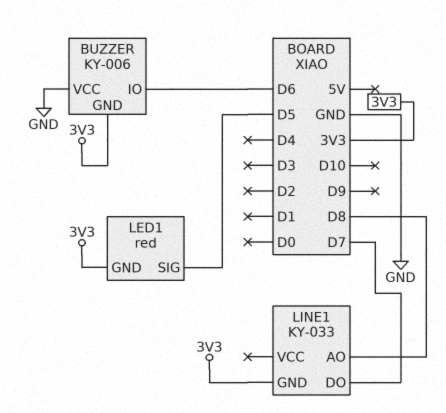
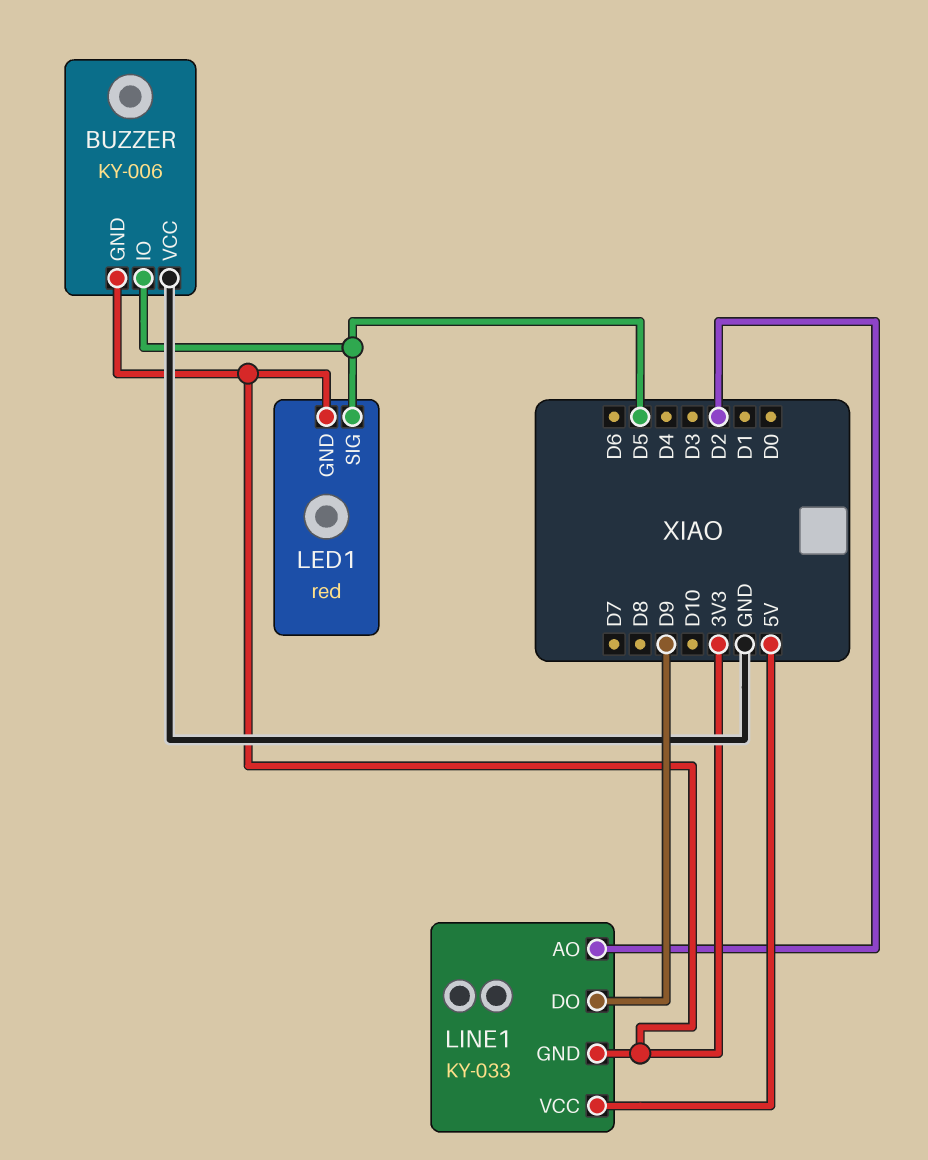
BUZZER pin IO: D6 -> D5
LINE1 pin AO: D8 -> D2
LINE1 pin DO: D7 -> D9
LINE1 pin VCC: none -> 5V

